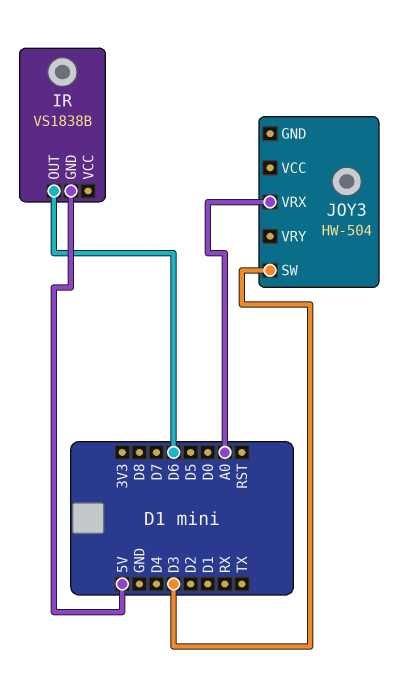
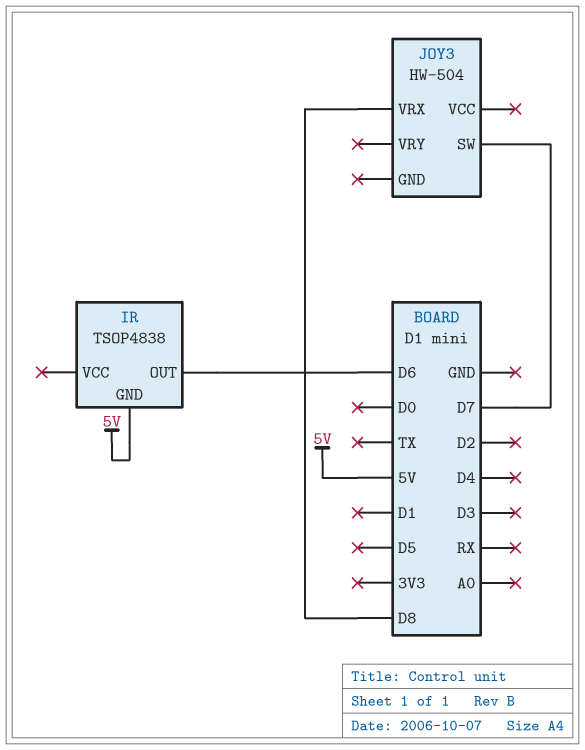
IR: VS1838B -> TSOP4838
JOY3 pin SW: D3 -> D7
JOY3 pin VRX: A0 -> D8

